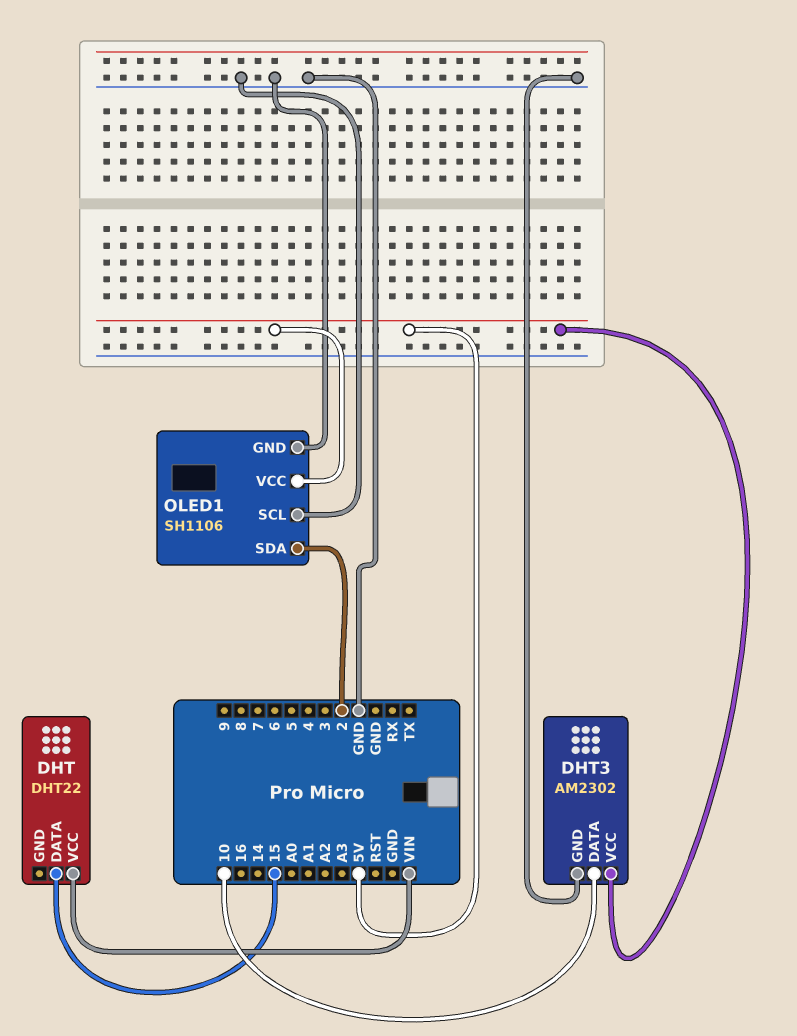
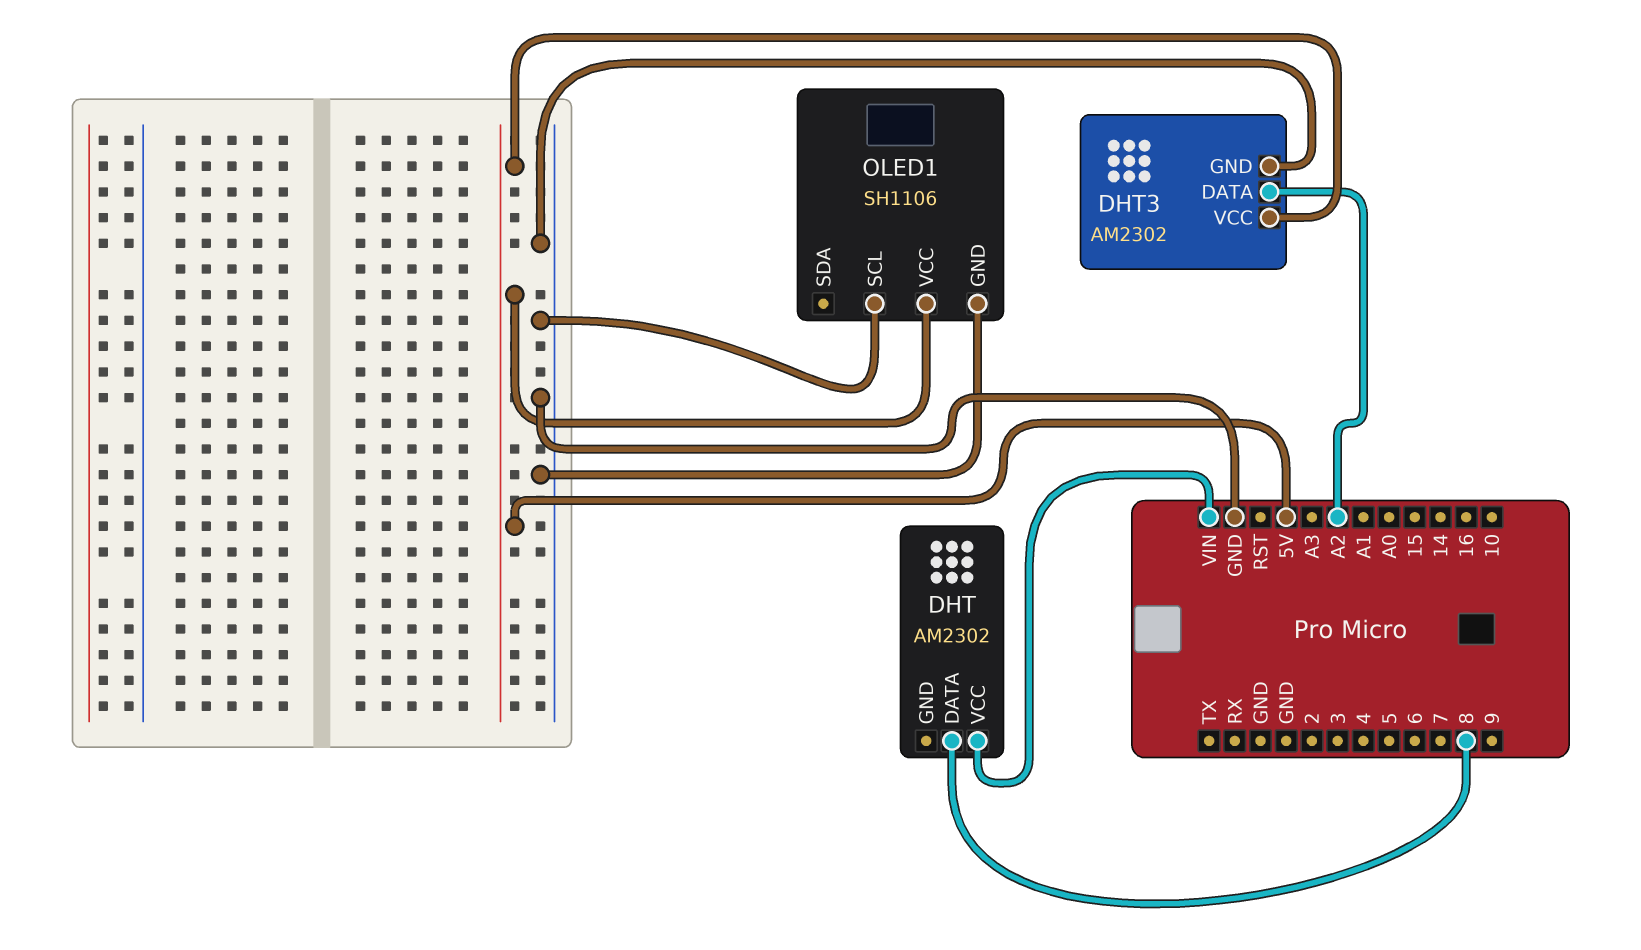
DHT: DHT22 -> AM2302
DHT pin DATA: 15 -> 8
DHT3 pin DATA: 10 -> A2
OLED1 pin SDA: 2 -> none

